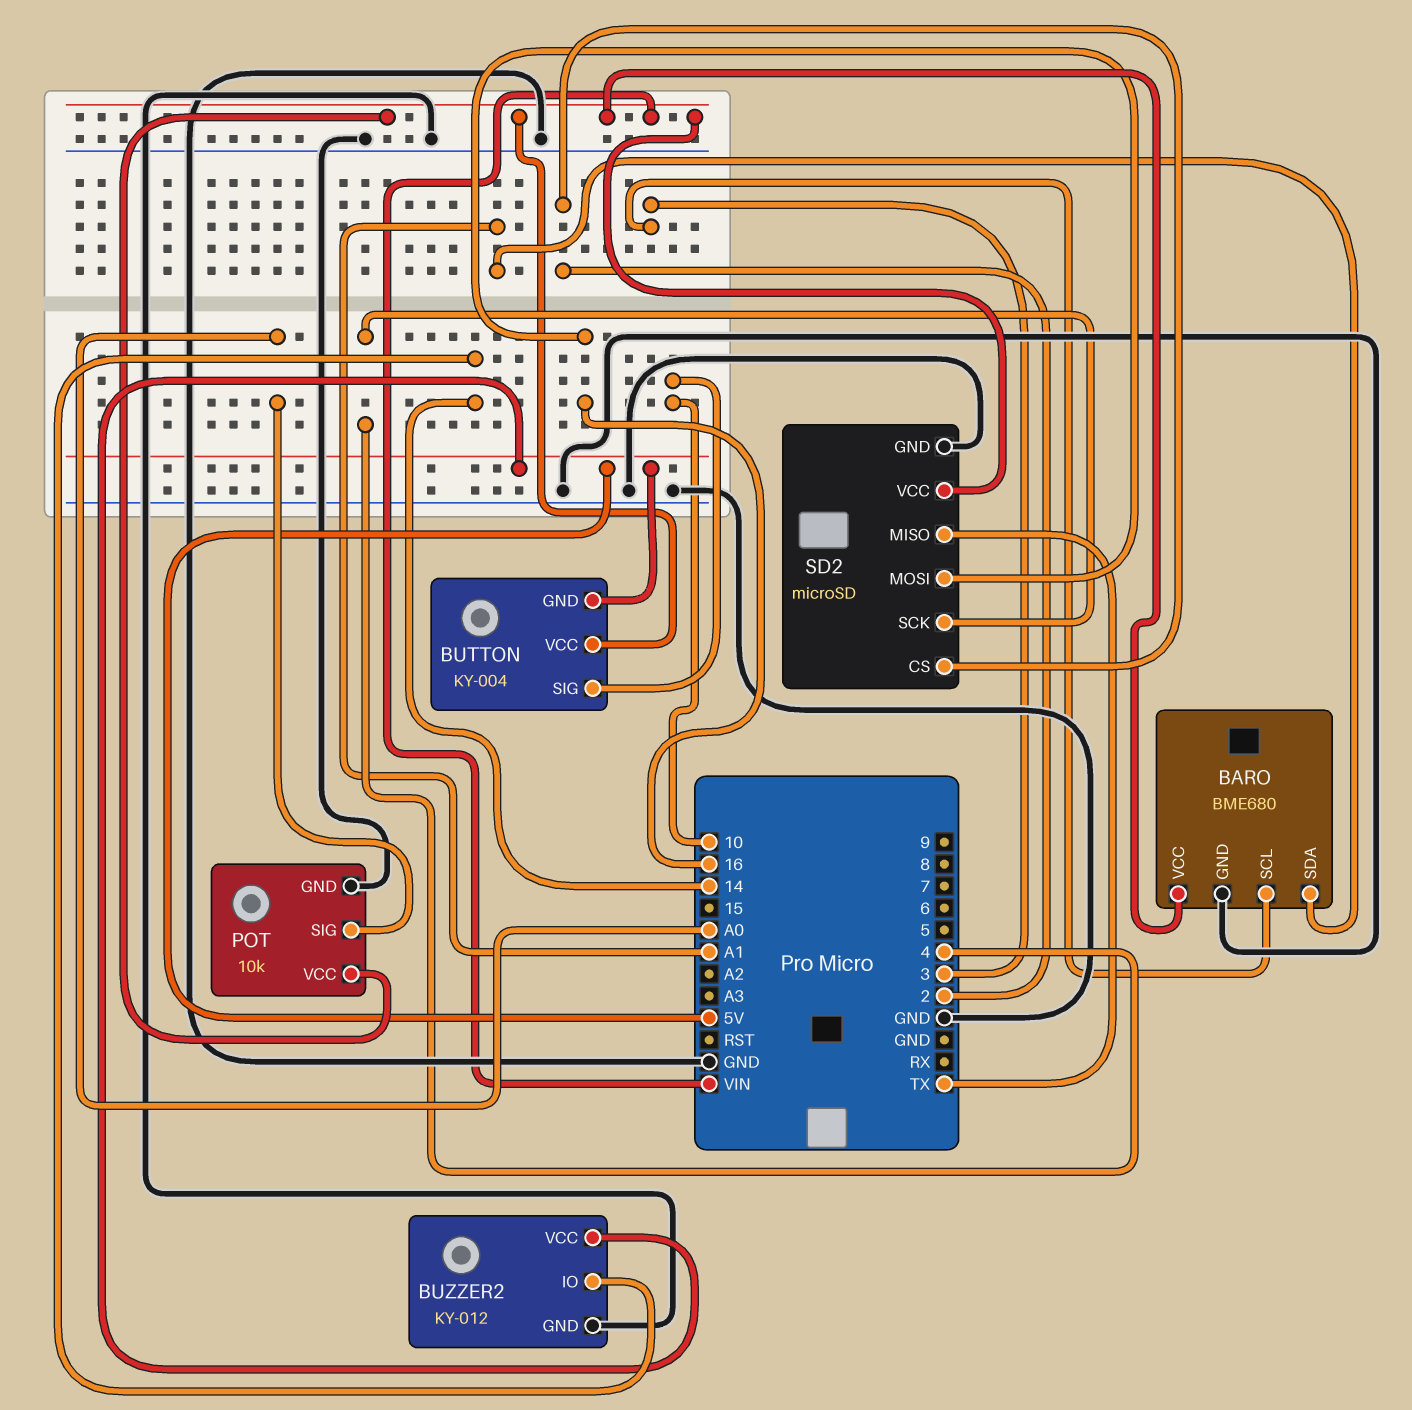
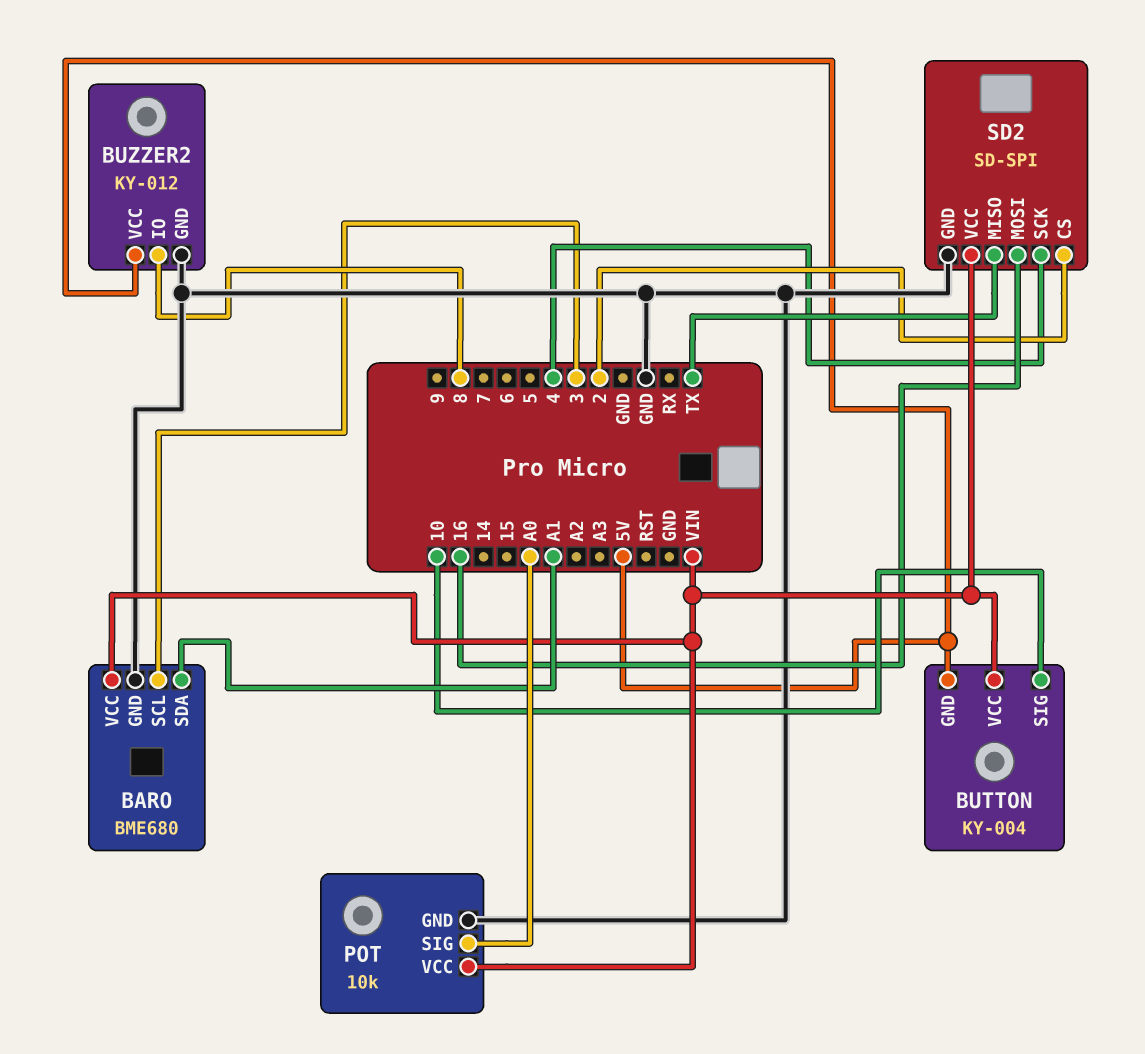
BUZZER2 pin IO: 14 -> 8
SD2: microSD -> SD-SPI

